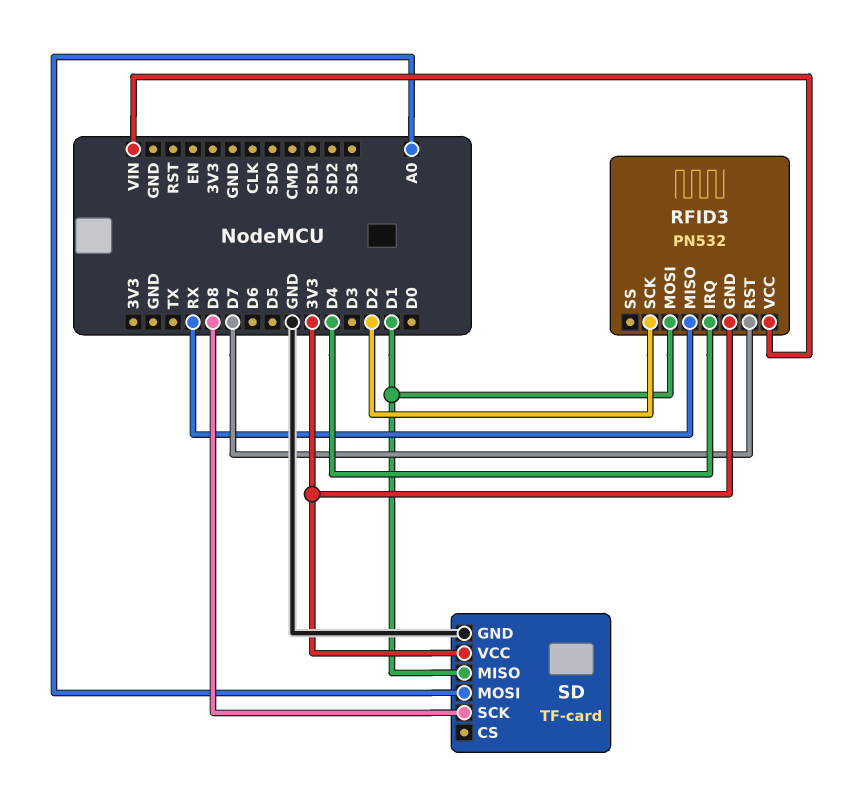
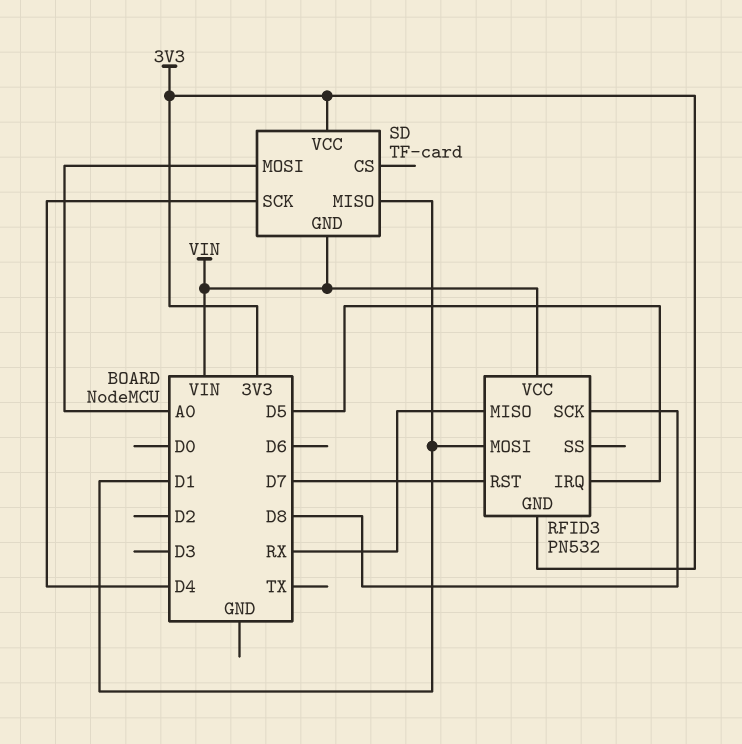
RFID3 pin IRQ: D4 -> D5
RFID3 pin SCK: D2 -> D8
SD pin GND: GND -> VIN
SD pin SCK: D8 -> D4

